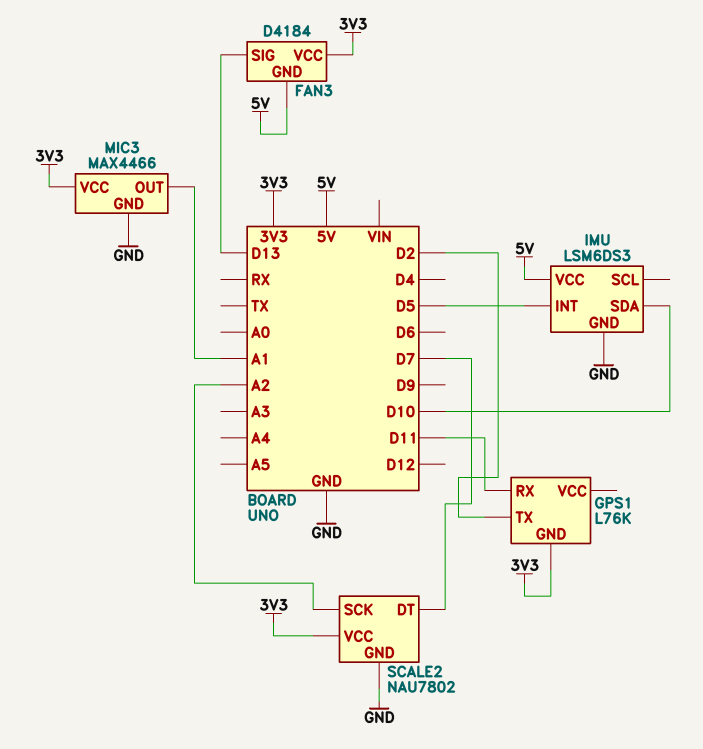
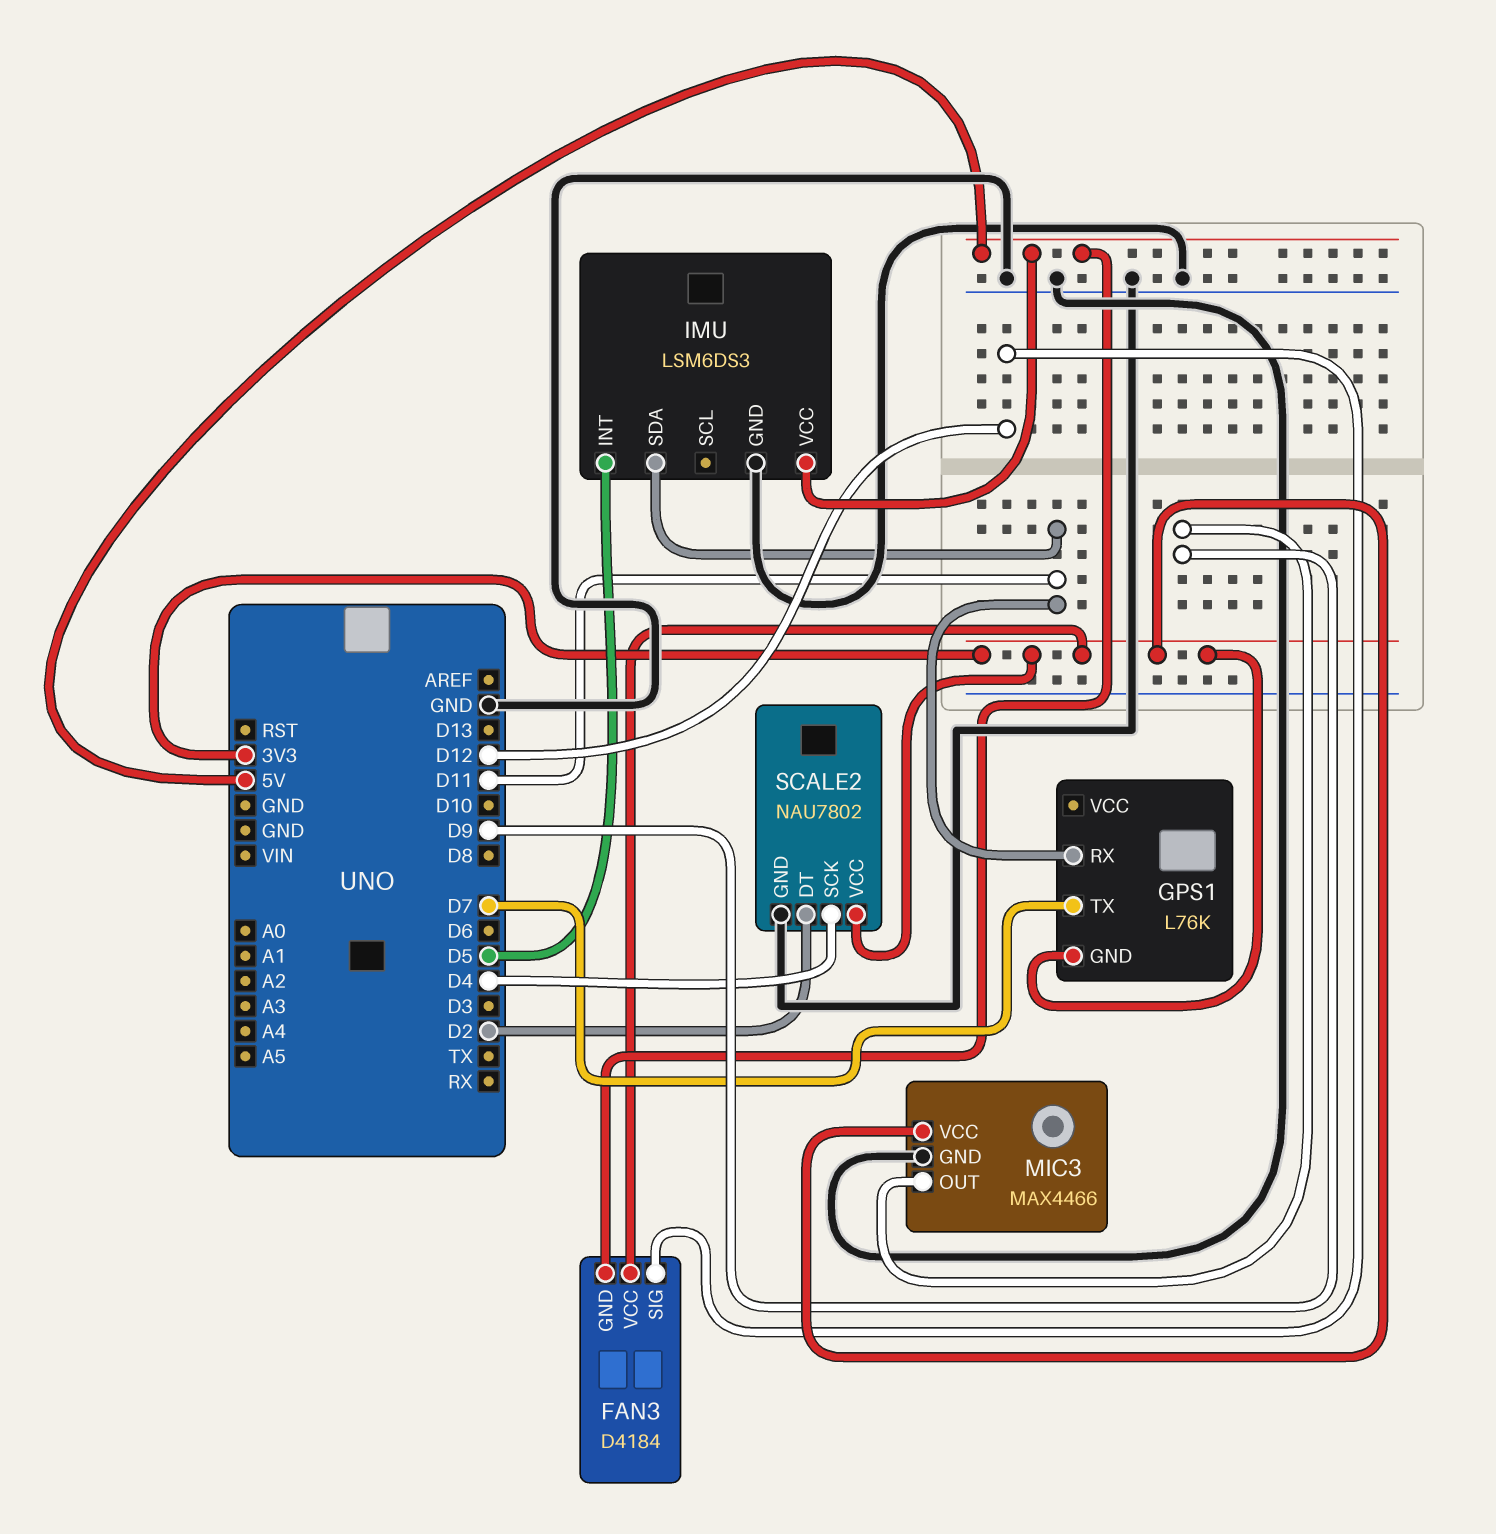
FAN3 pin SIG: D13 -> D12
GPS1 pin TX: D2 -> D7
IMU pin SDA: D10 -> D11
MIC3 pin OUT: A1 -> D9
SCALE2 pin DT: D7 -> D2
SCALE2 pin SCK: A2 -> D4

